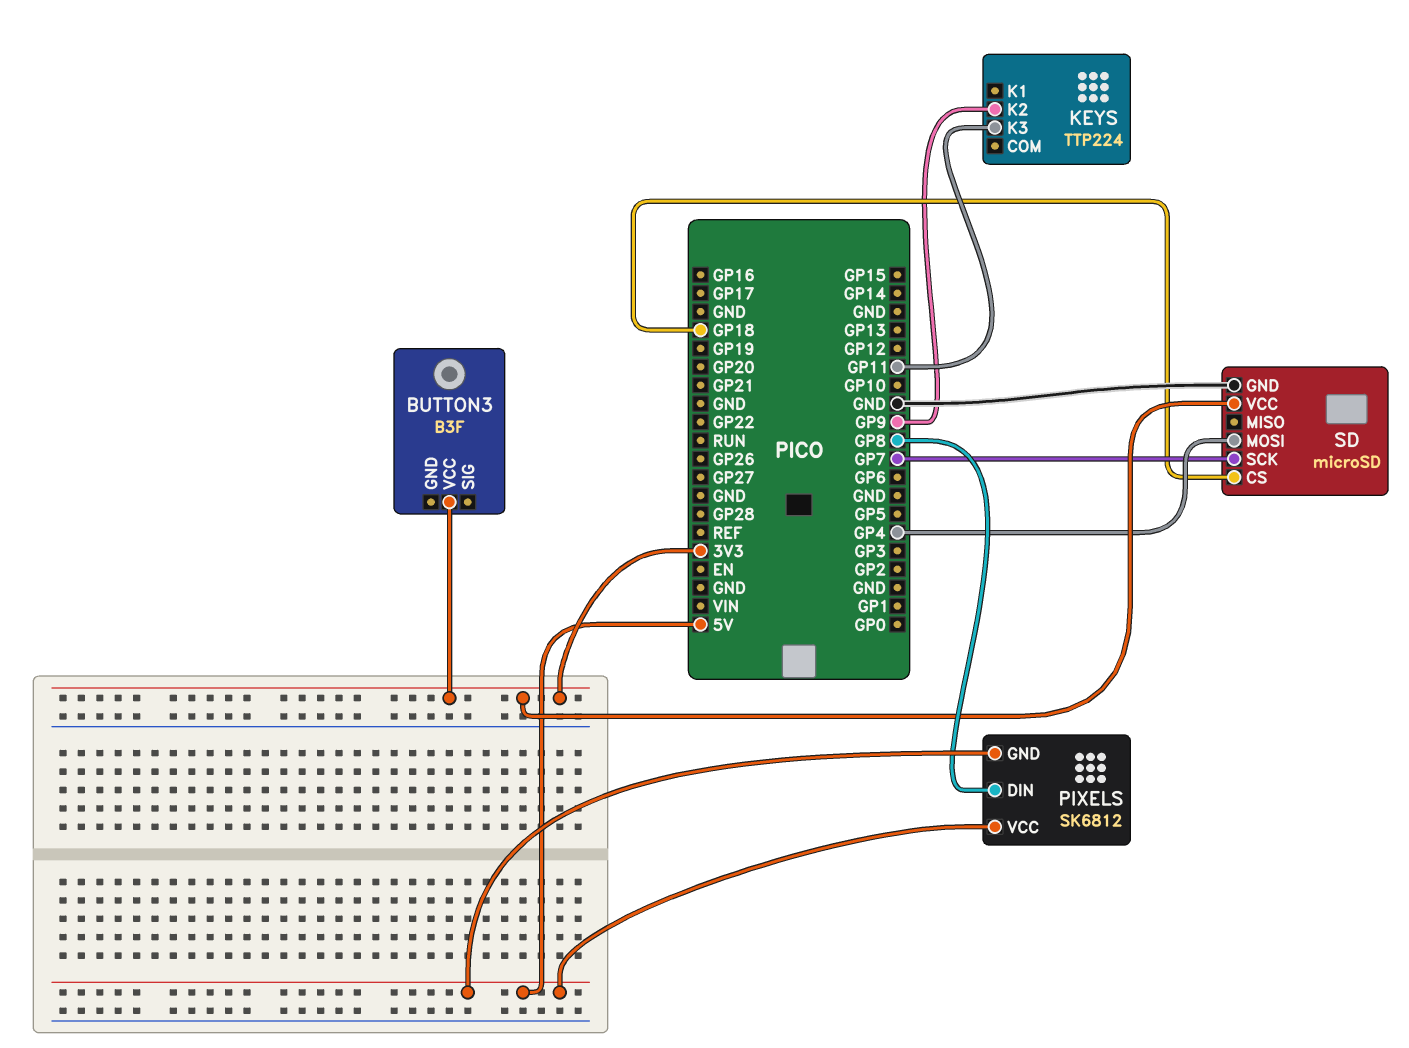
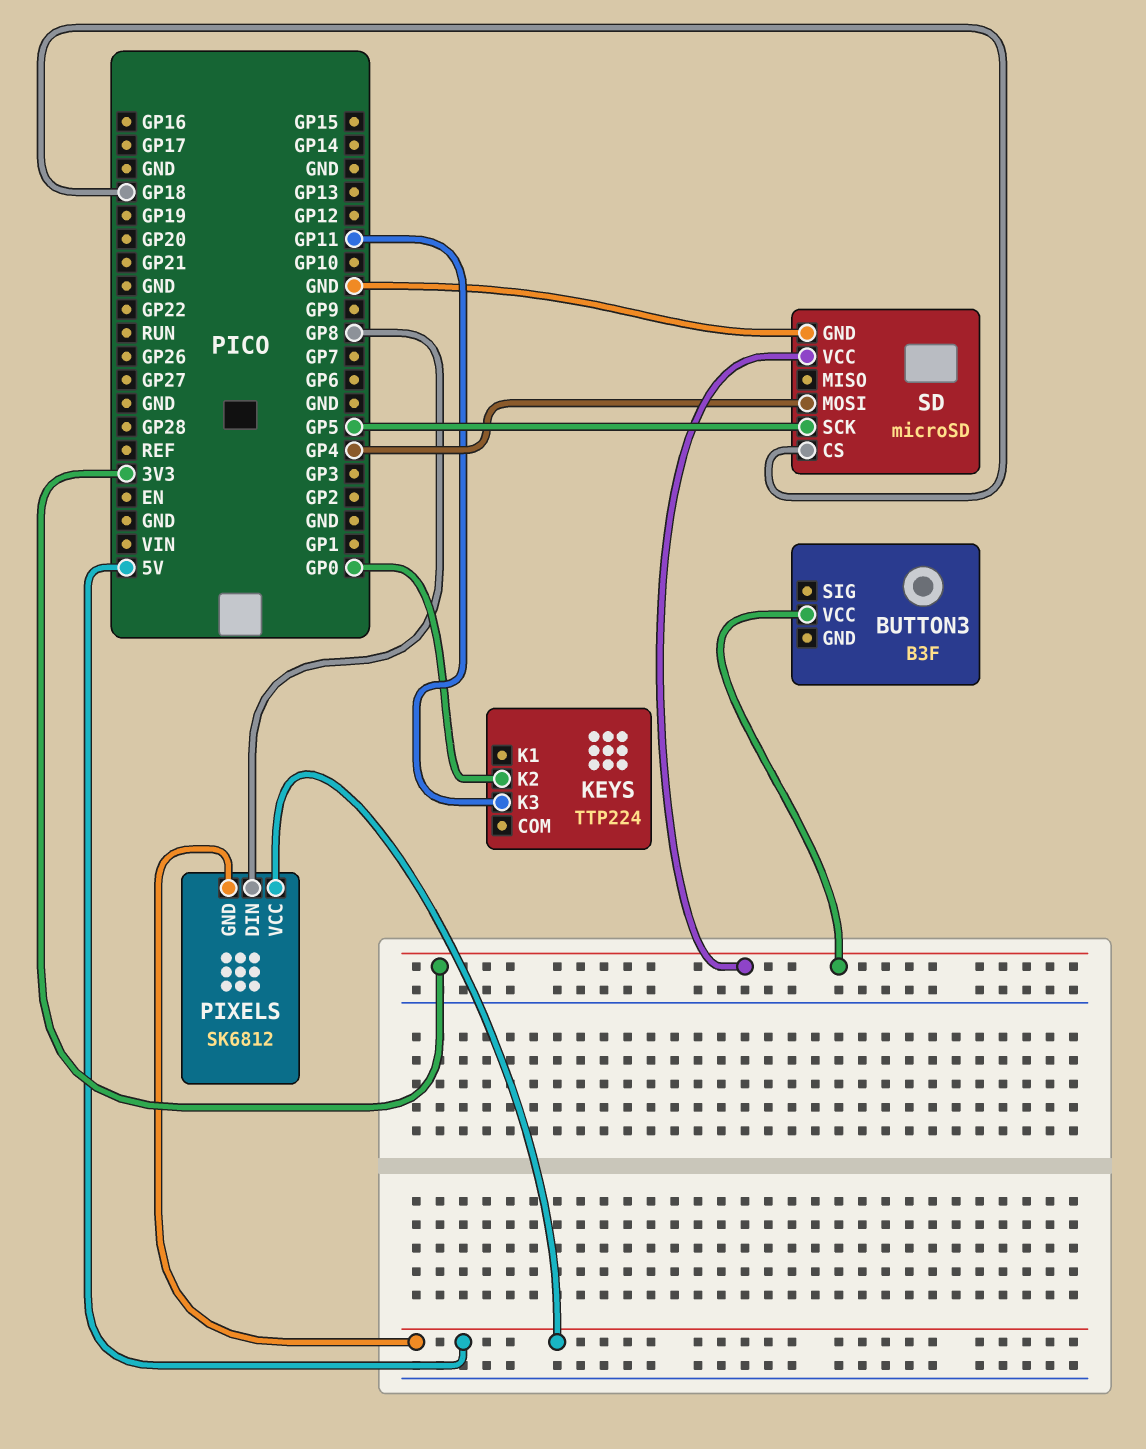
KEYS pin K2: GP9 -> GP0
SD pin SCK: GP7 -> GP5

